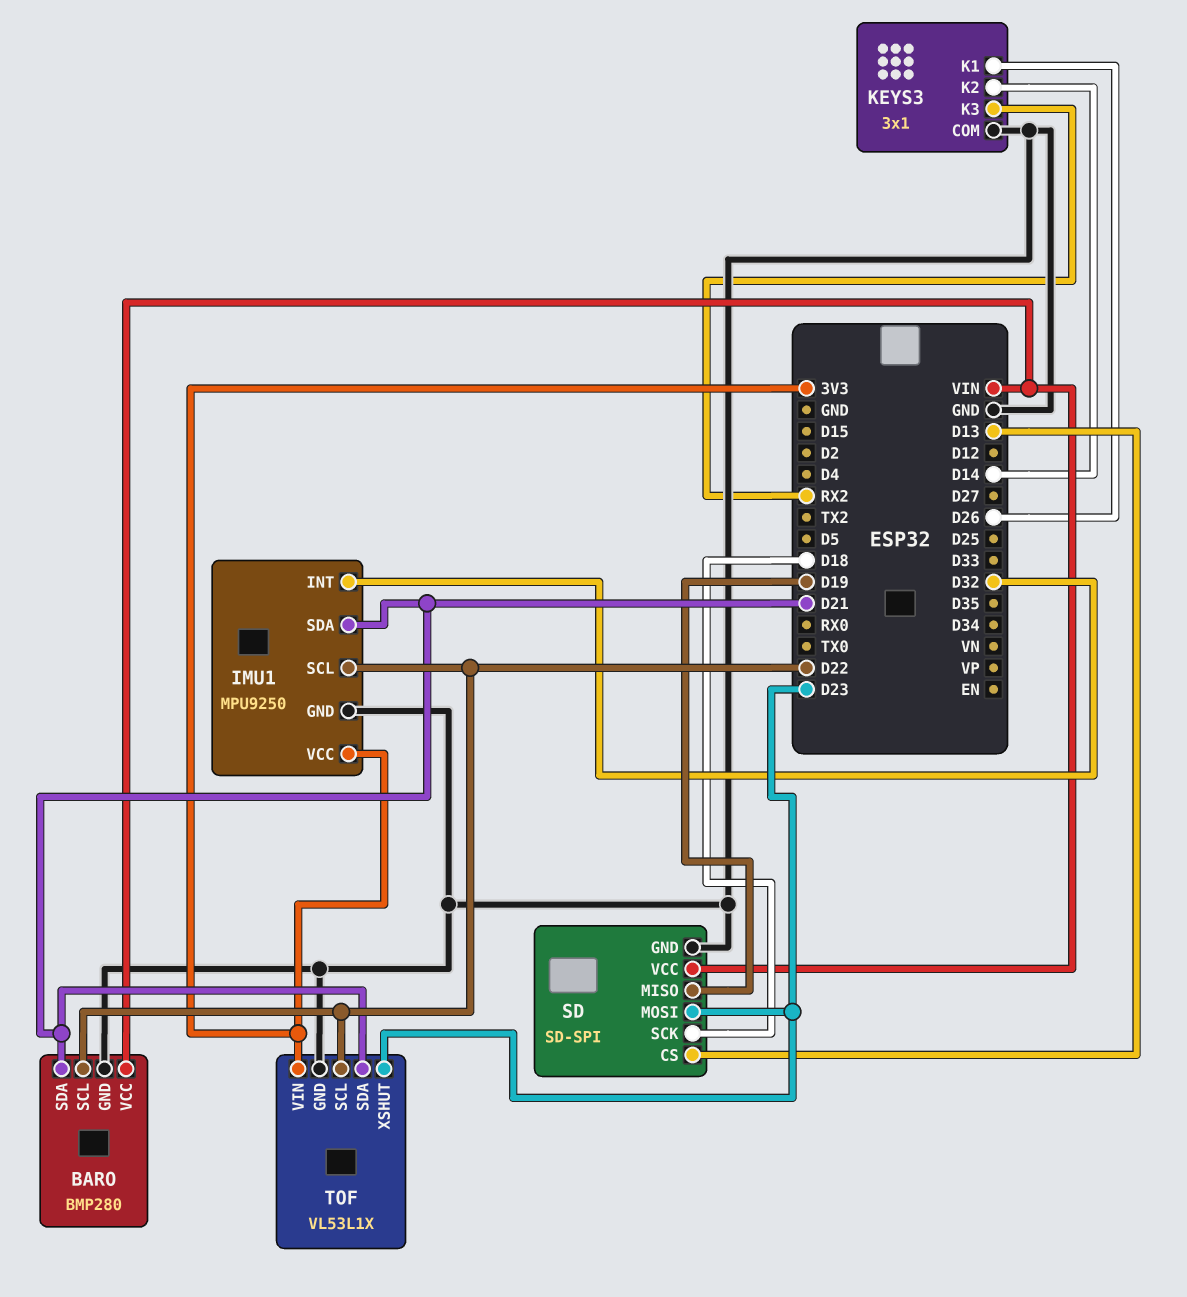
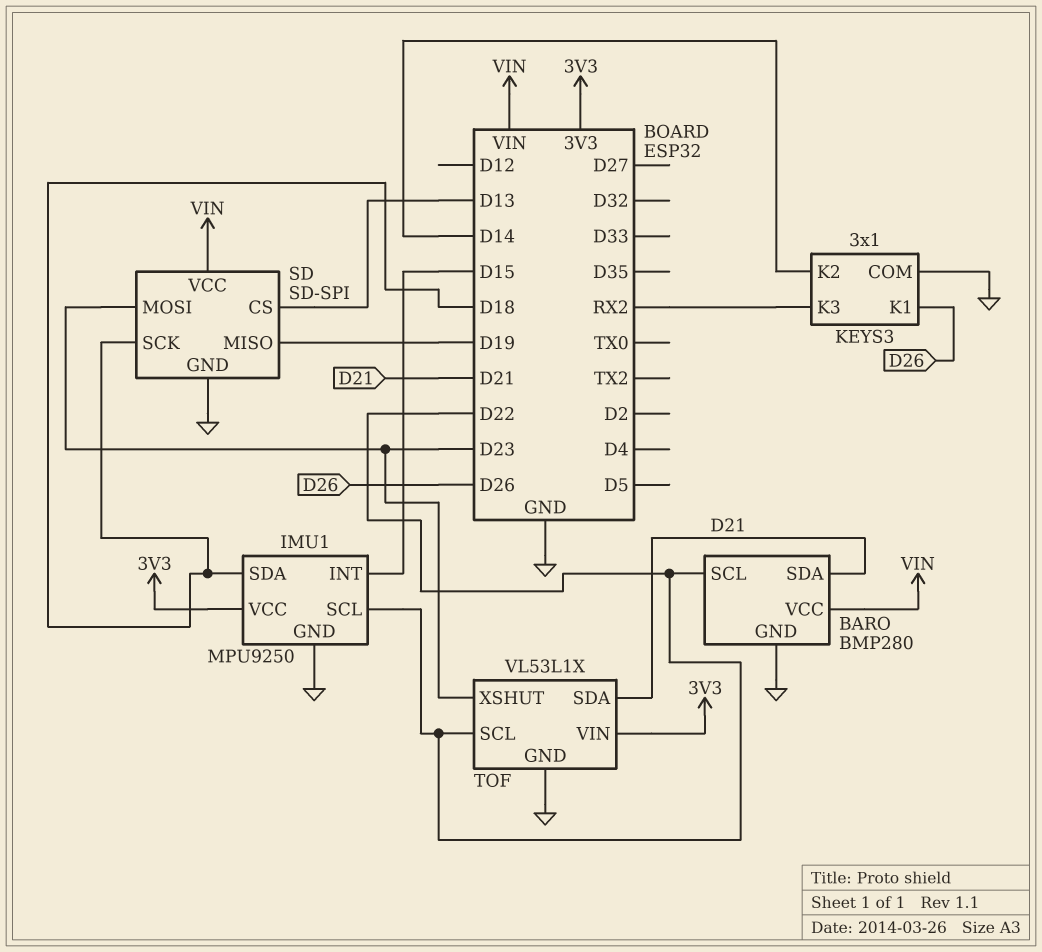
IMU1 pin INT: D32 -> D15
IMU1 pin SDA: D21 -> D18

